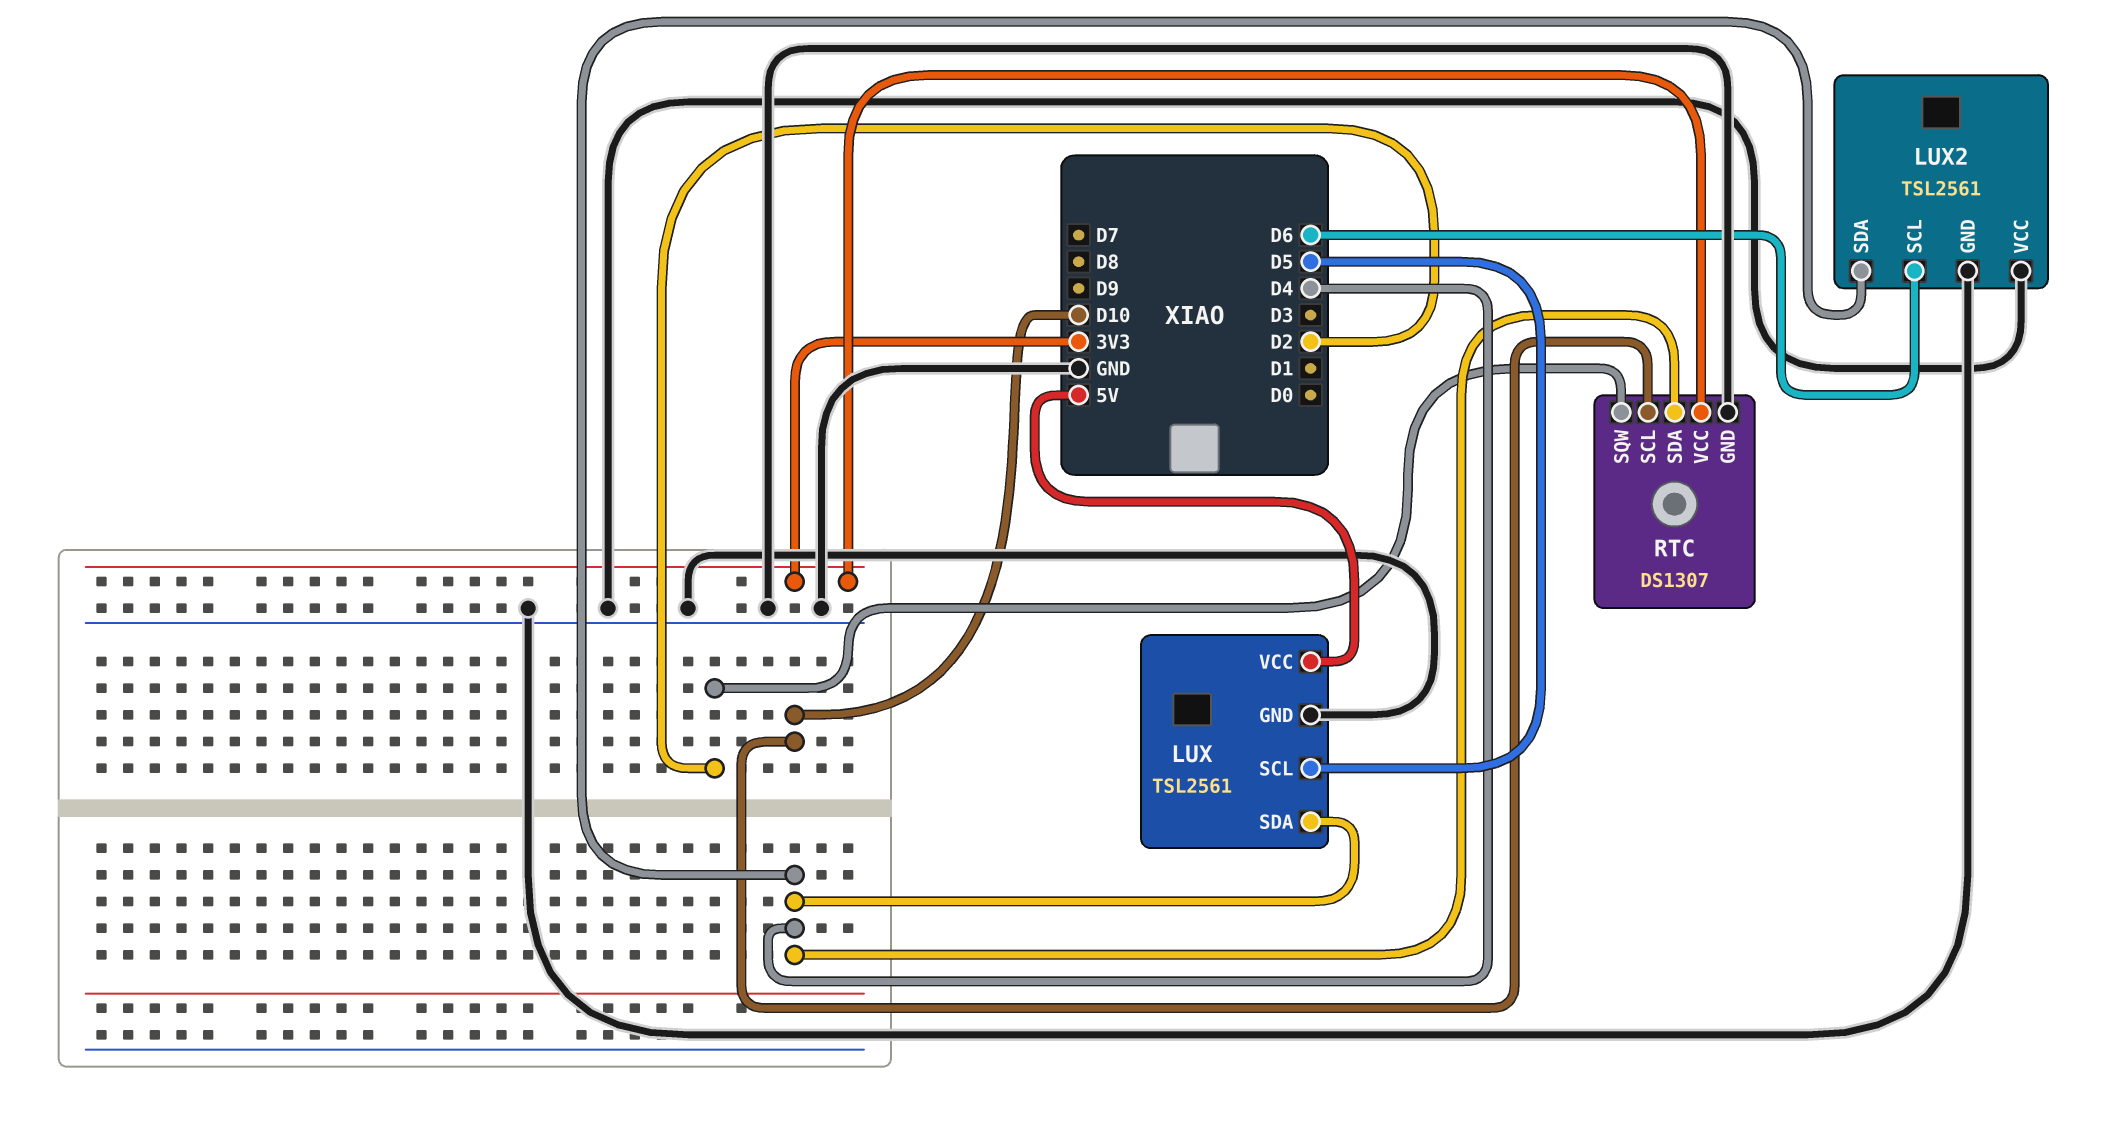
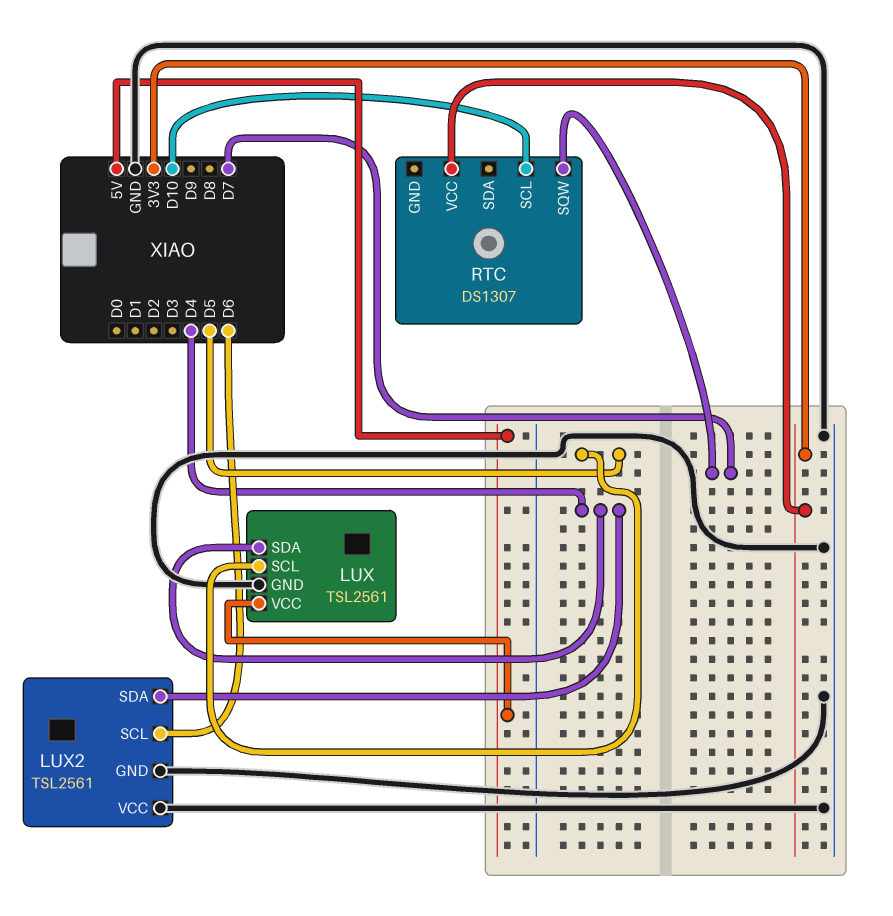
RTC pin GND: GND -> none
RTC pin SDA: D4 -> none
RTC pin SQW: D2 -> D7

